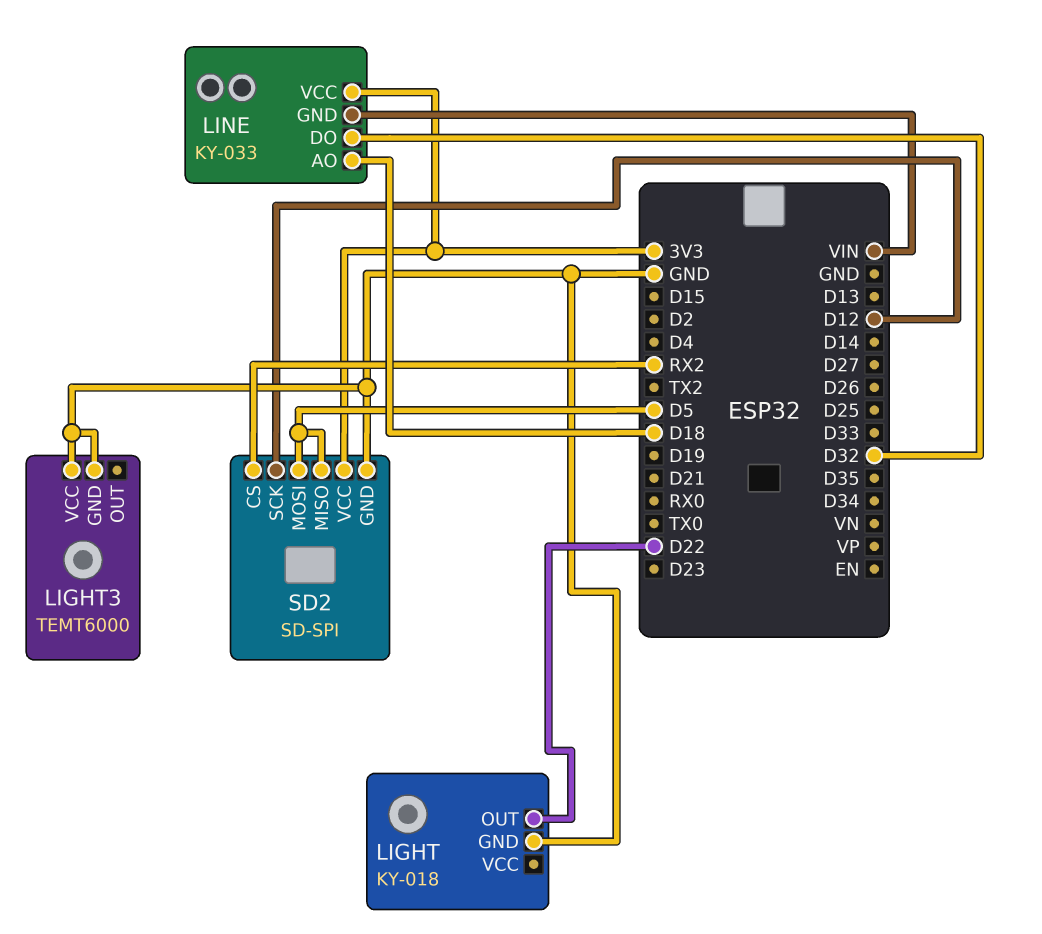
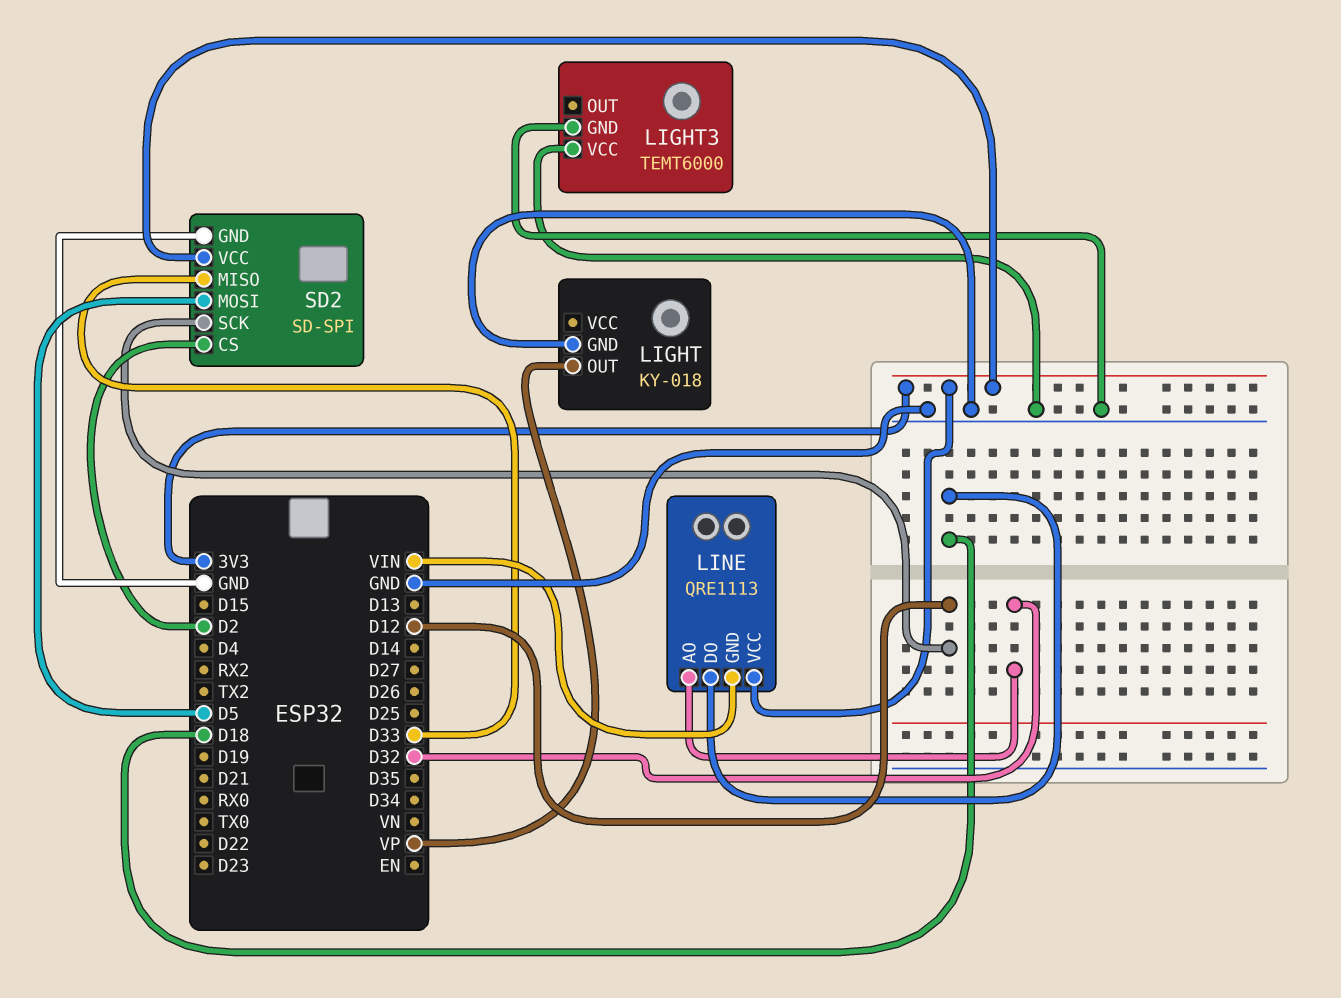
LIGHT pin OUT: D22 -> VP
LINE: KY-033 -> QRE1113
LINE pin AO: D18 -> D32
LINE pin DO: D32 -> D18
SD2 pin CS: RX2 -> D2
SD2 pin MISO: D5 -> D33

